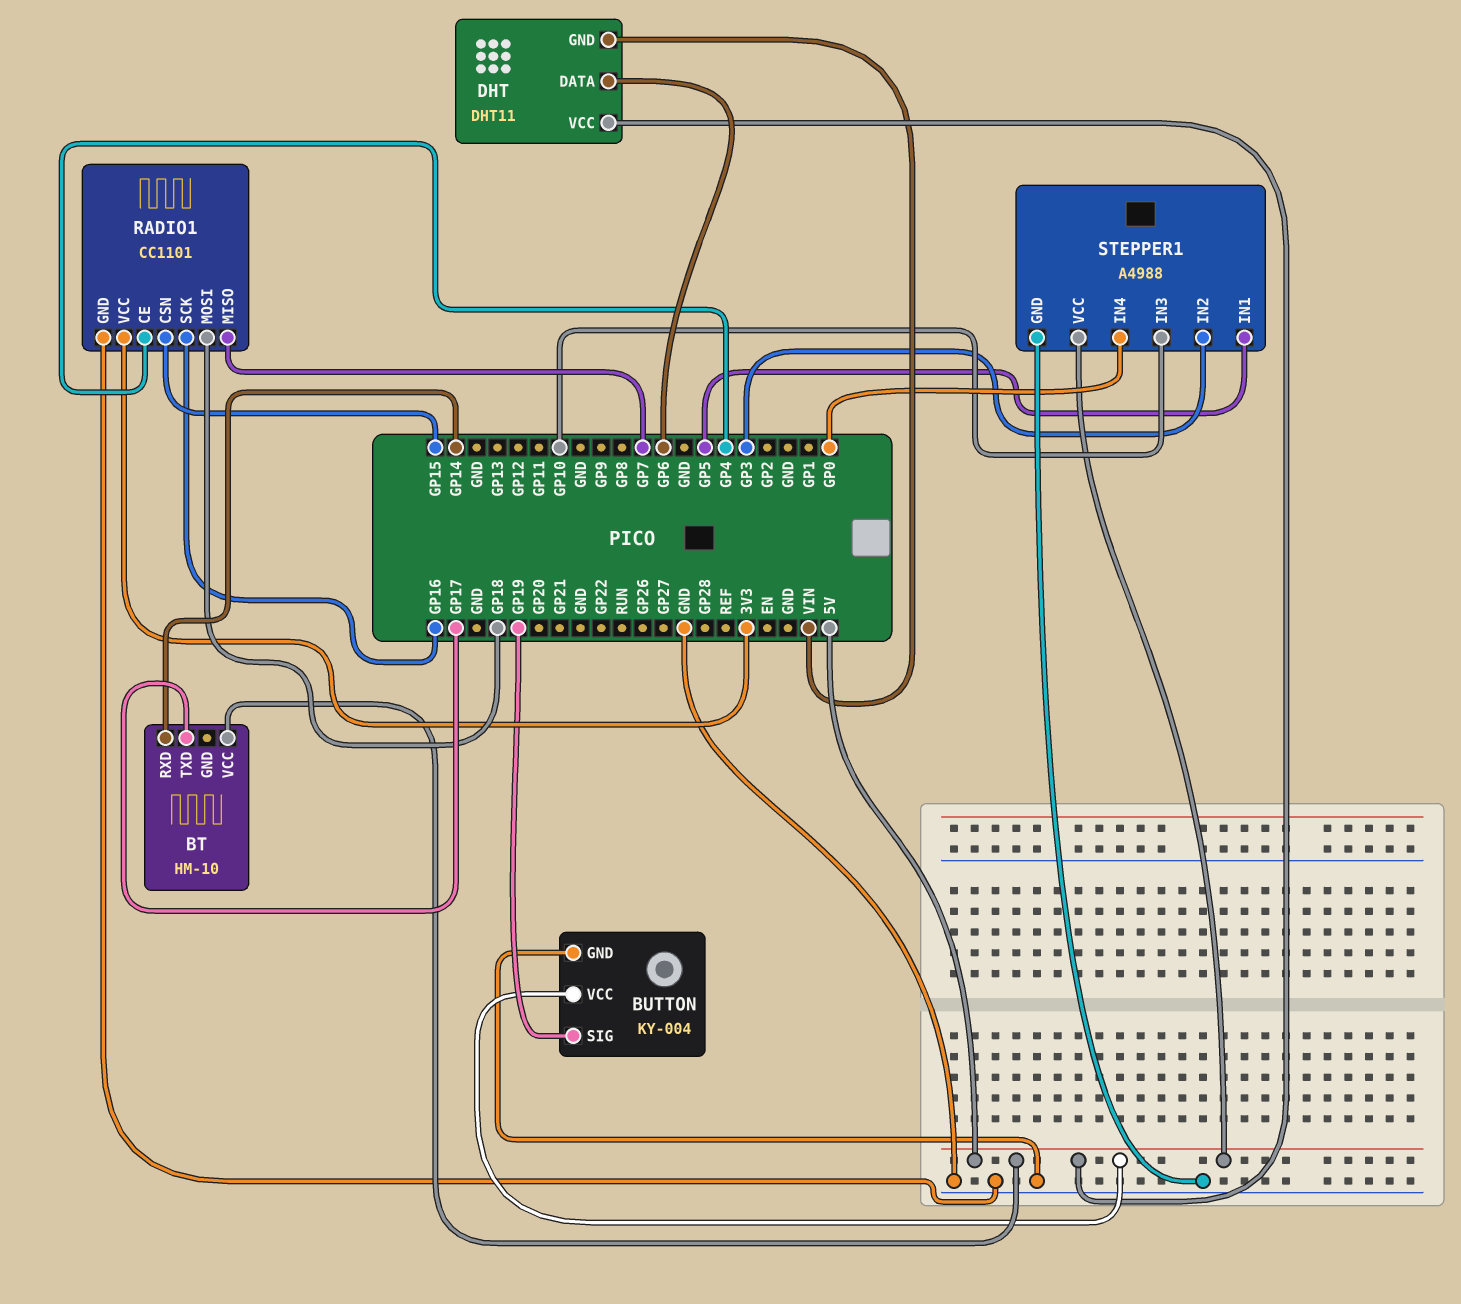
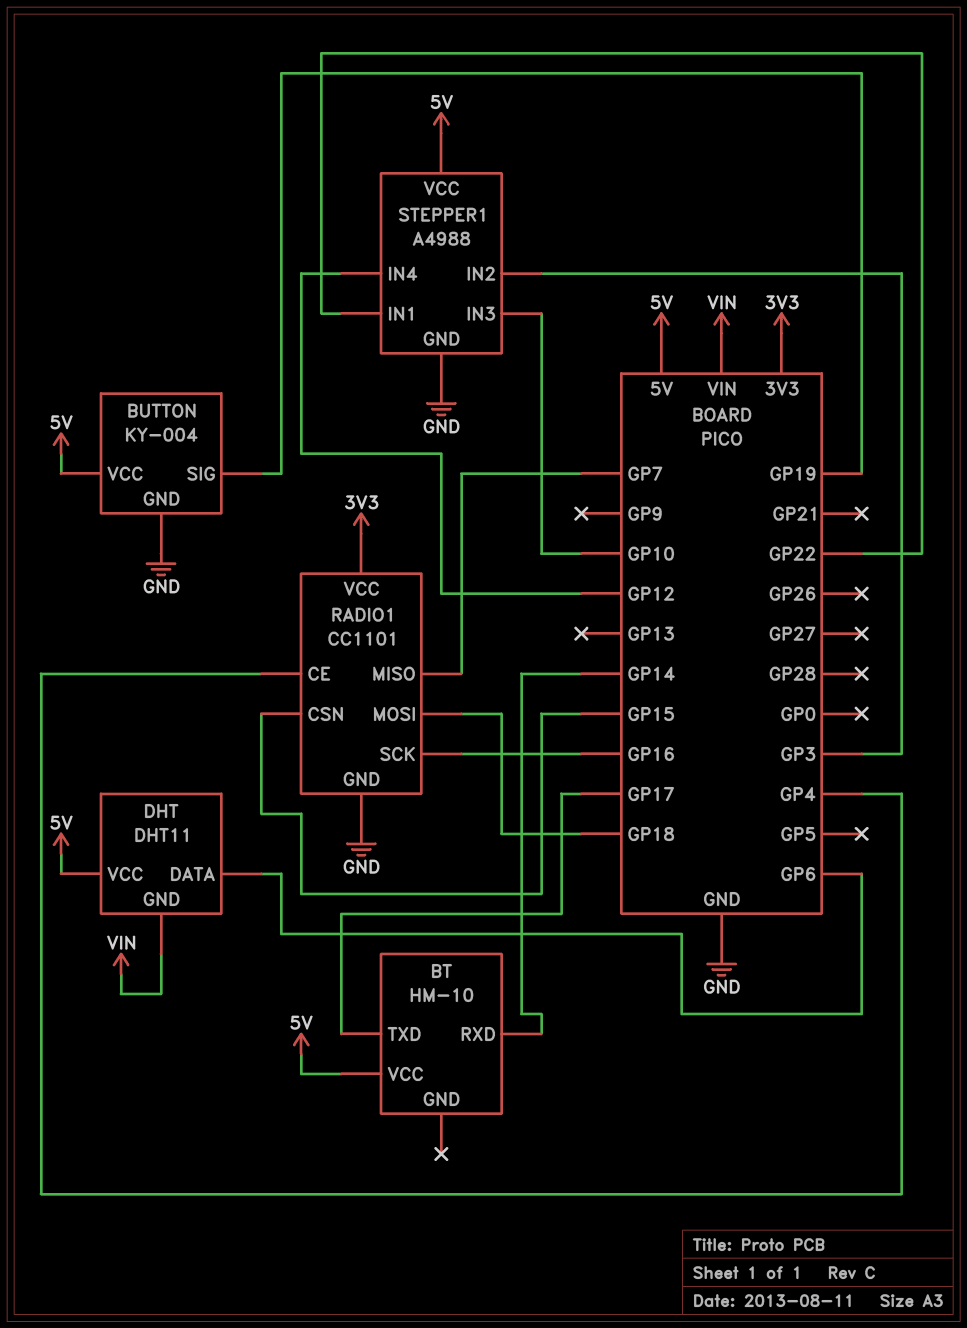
STEPPER1 pin IN1: GP5 -> GP22
STEPPER1 pin IN4: GP0 -> GP12

